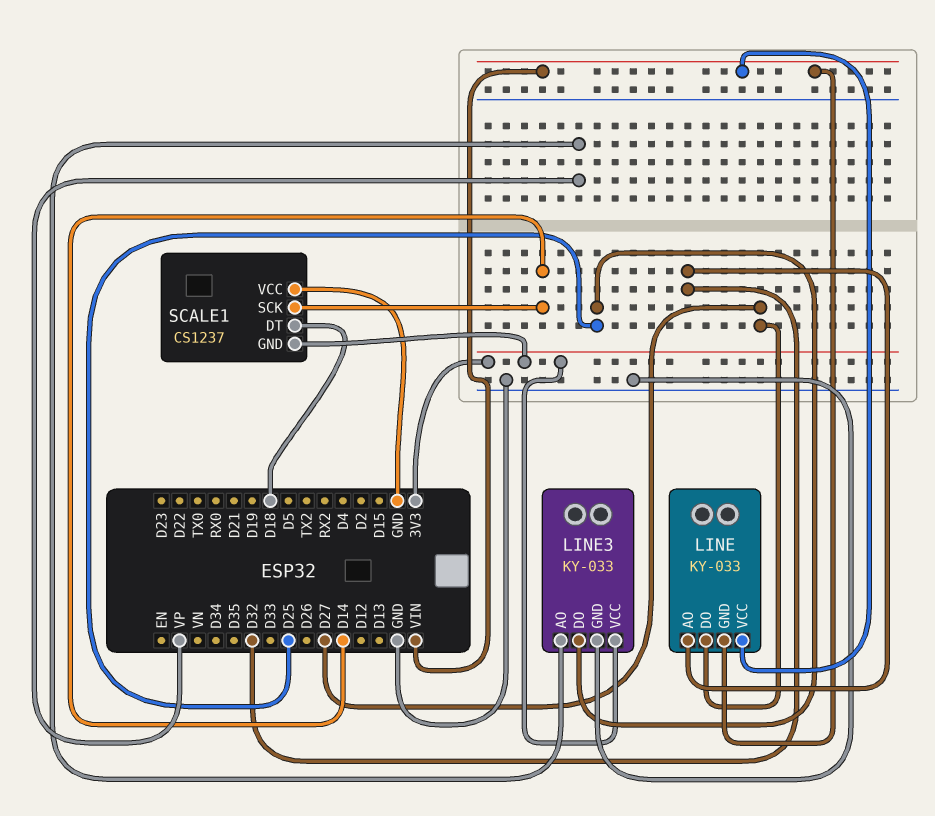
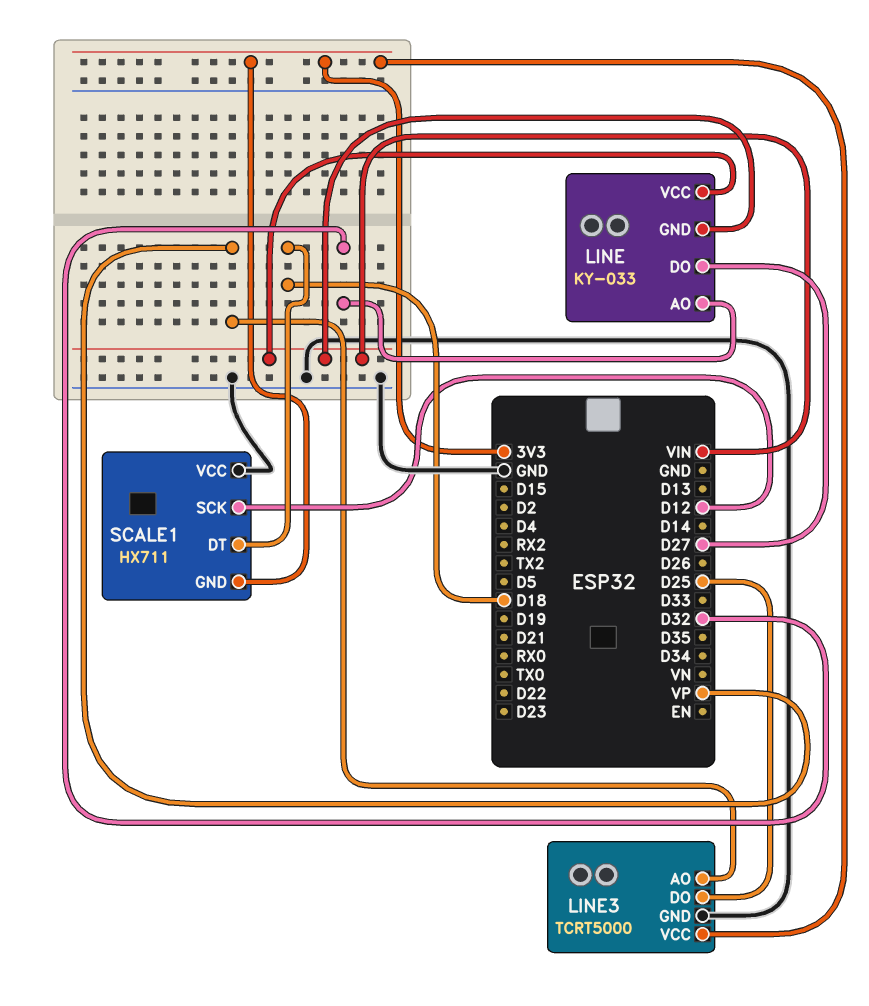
LINE3: KY-033 -> TCRT5000
SCALE1: CS1237 -> HX711
SCALE1 pin SCK: D14 -> D12

